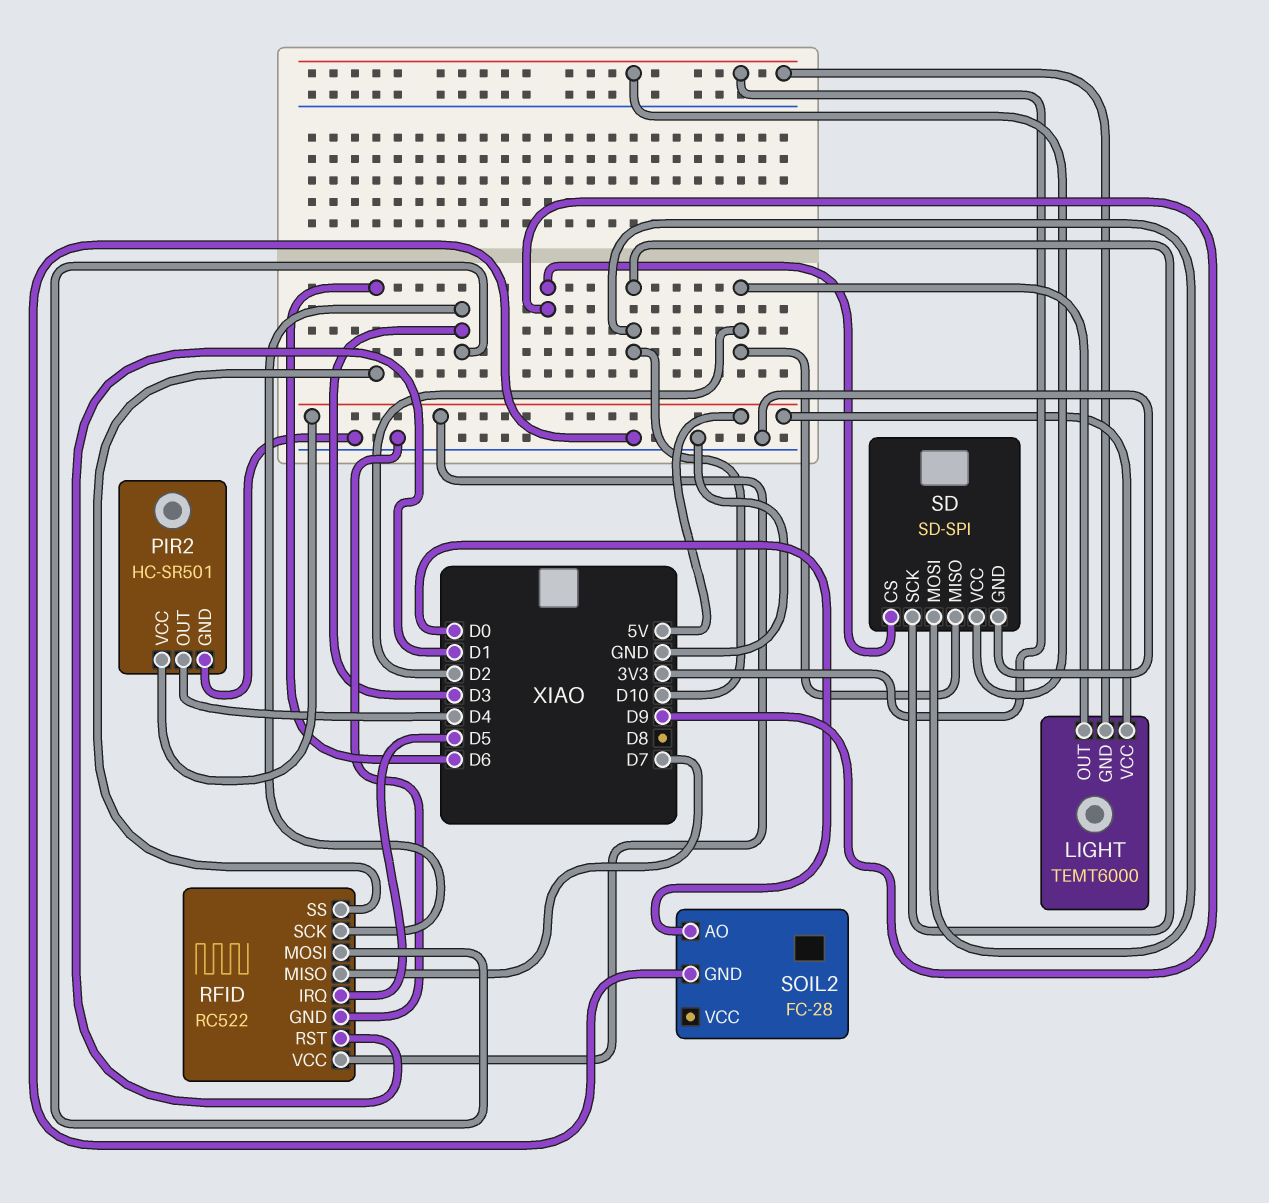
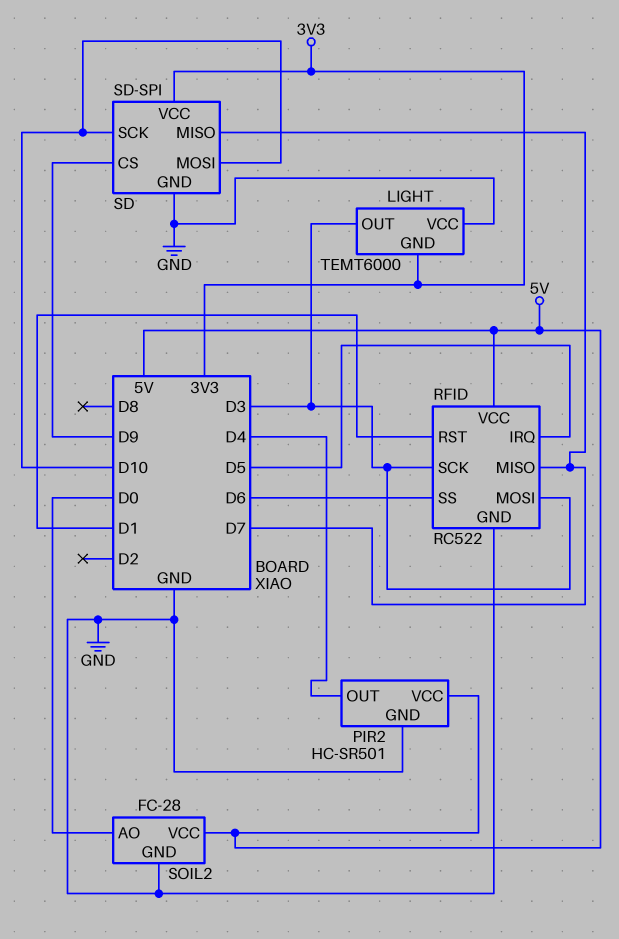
LIGHT pin OUT: D2 -> D3
LIGHT pin VCC: 5V -> GND
SD pin MISO: D2 -> D7
SOIL2 pin VCC: none -> 5V

